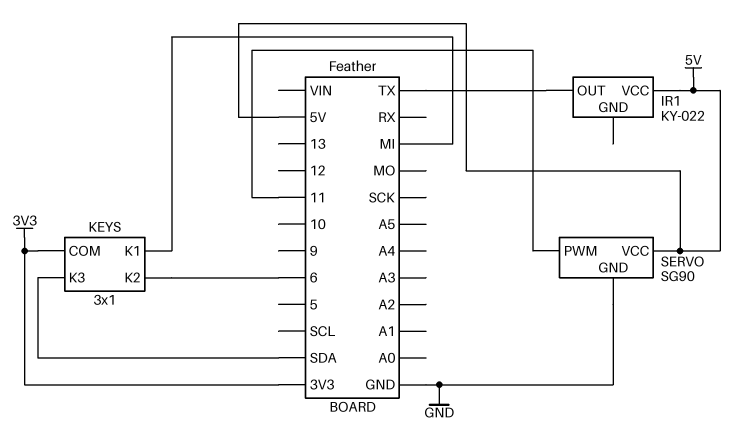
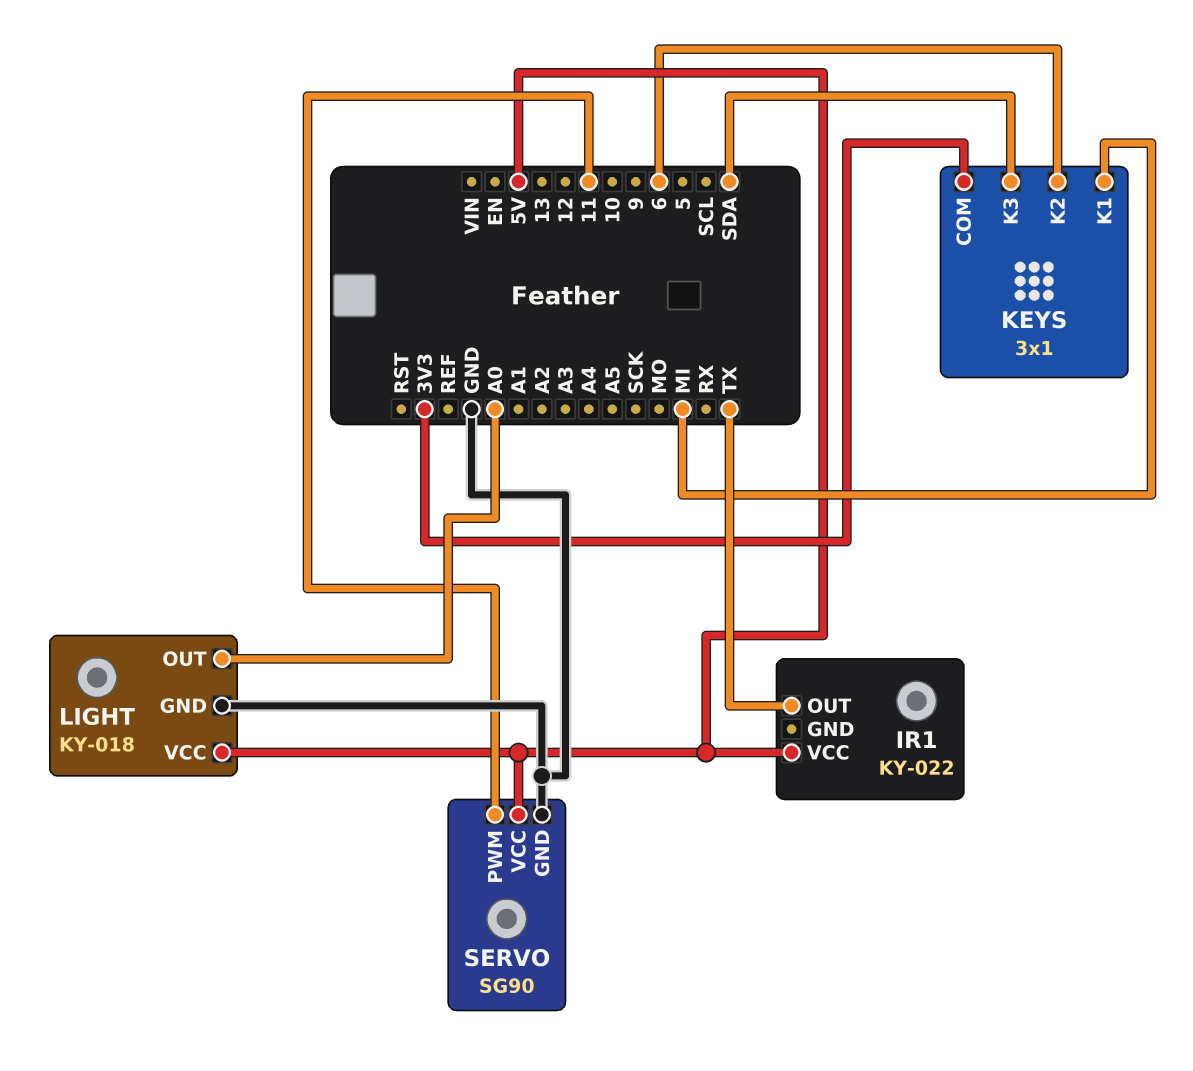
LIGHT: none -> KY-018
LIGHT pin GND: none -> GND
LIGHT pin OUT: none -> A0
LIGHT pin VCC: none -> 5V

